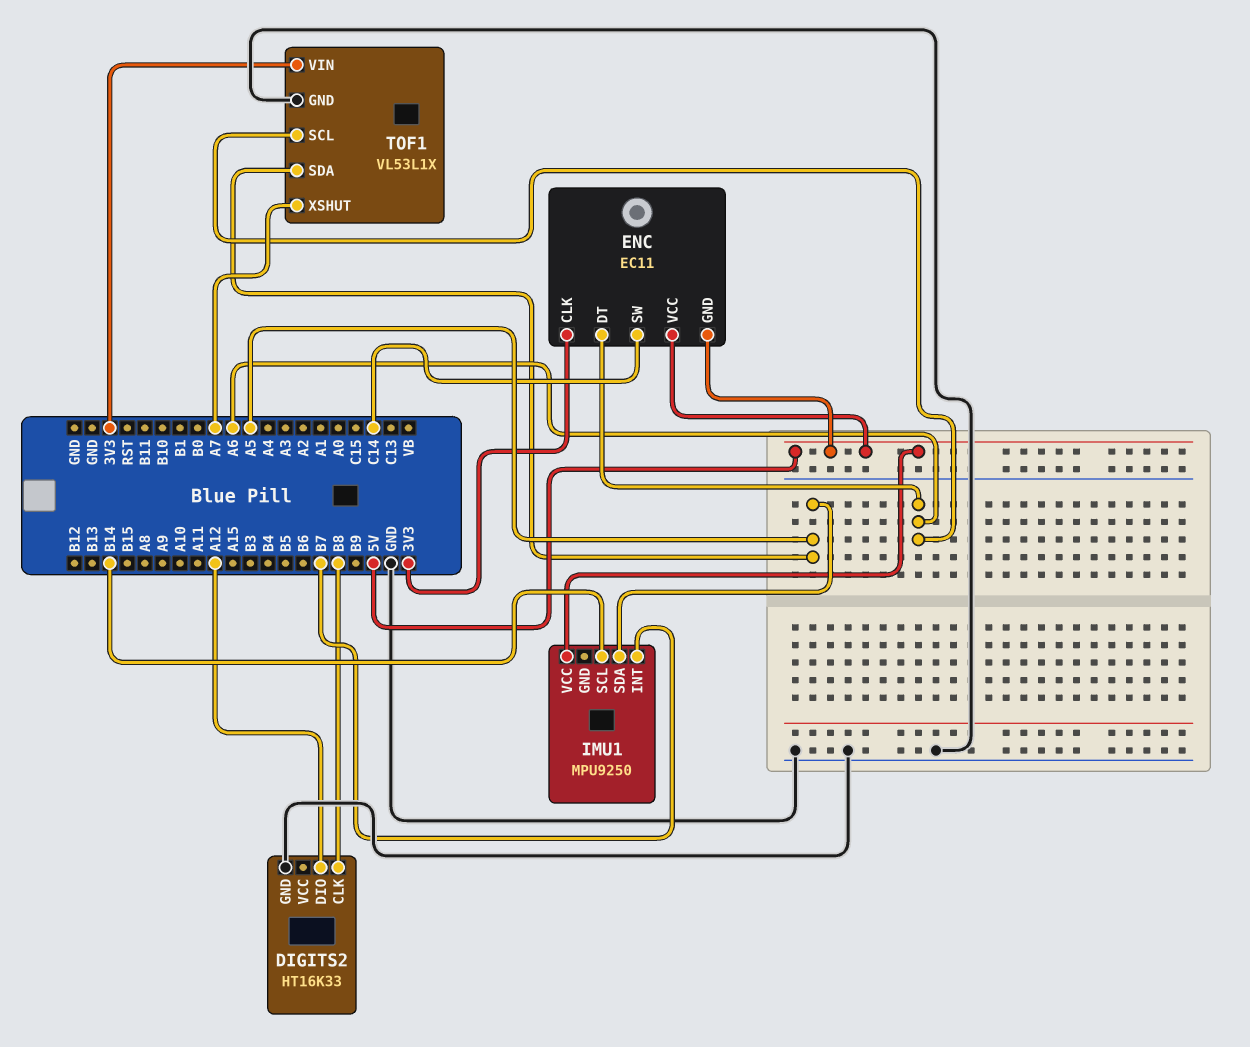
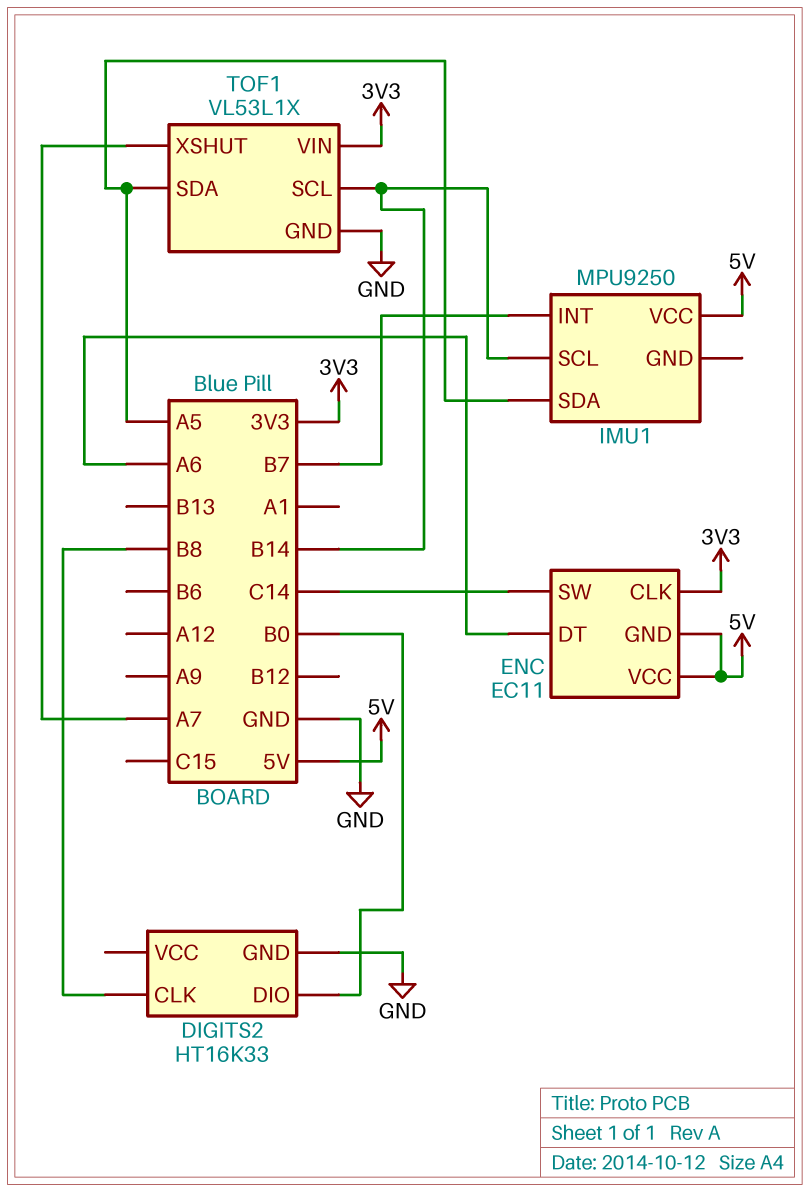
DIGITS2 pin DIO: A12 -> B0
TOF1 pin SCL: A6 -> B14

